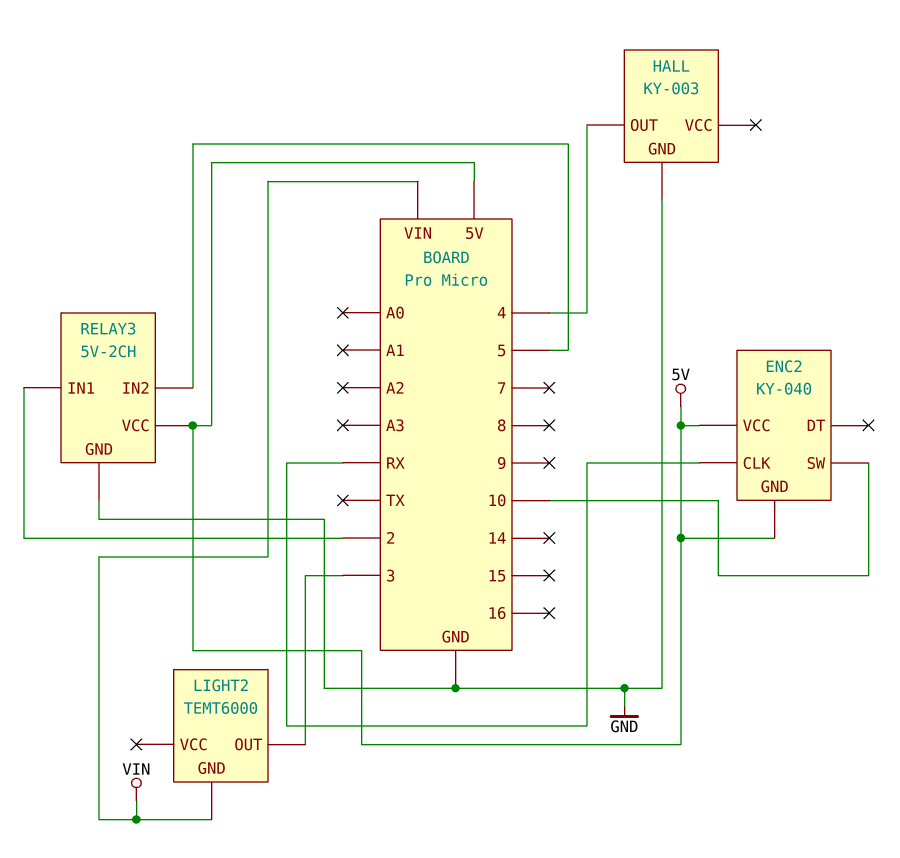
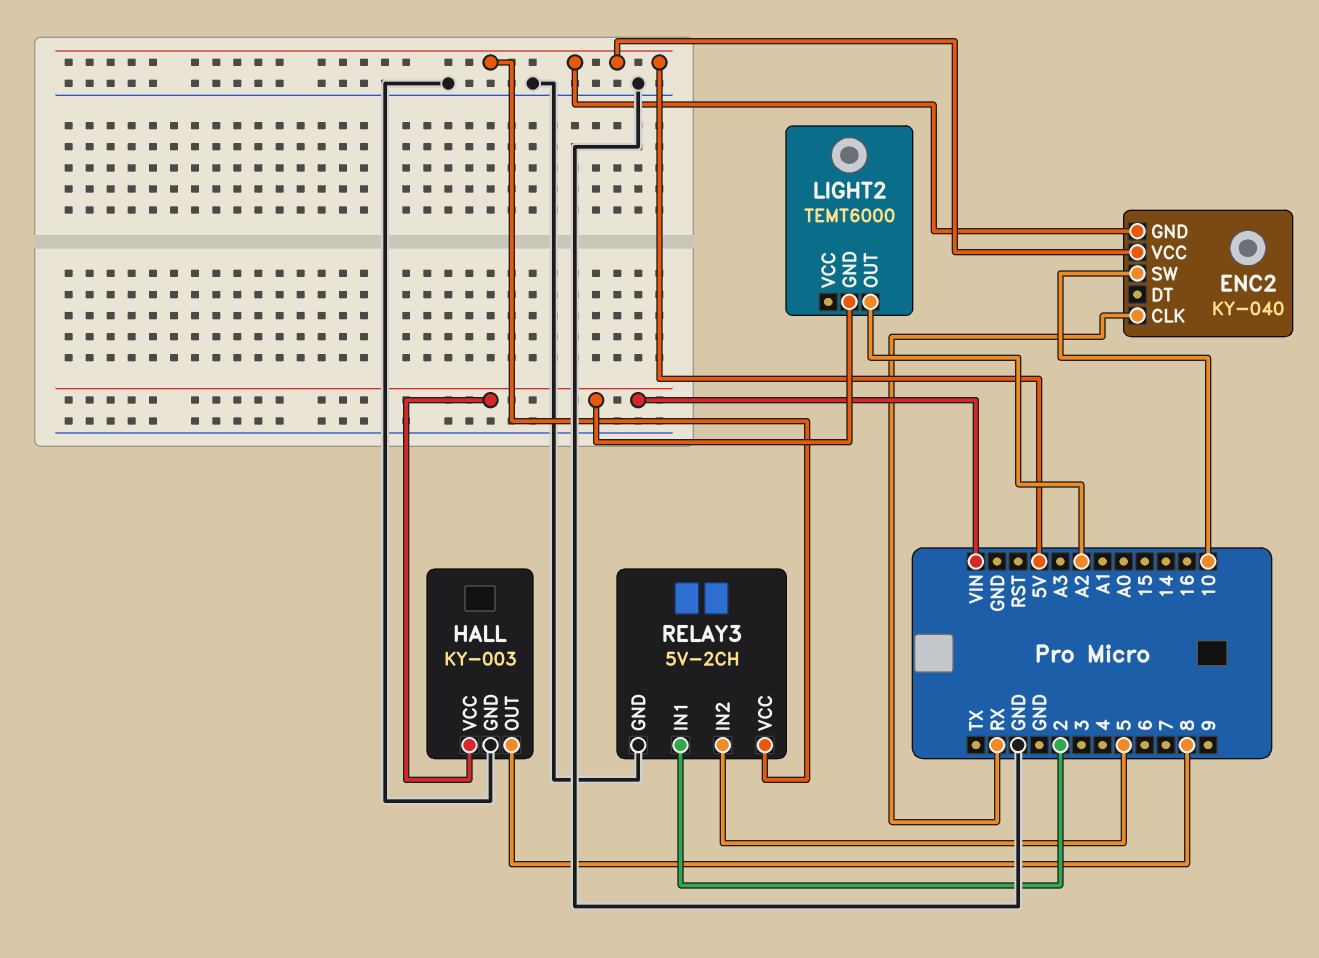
HALL pin OUT: 4 -> 8
HALL pin VCC: none -> VIN
LIGHT2 pin OUT: 3 -> A2

